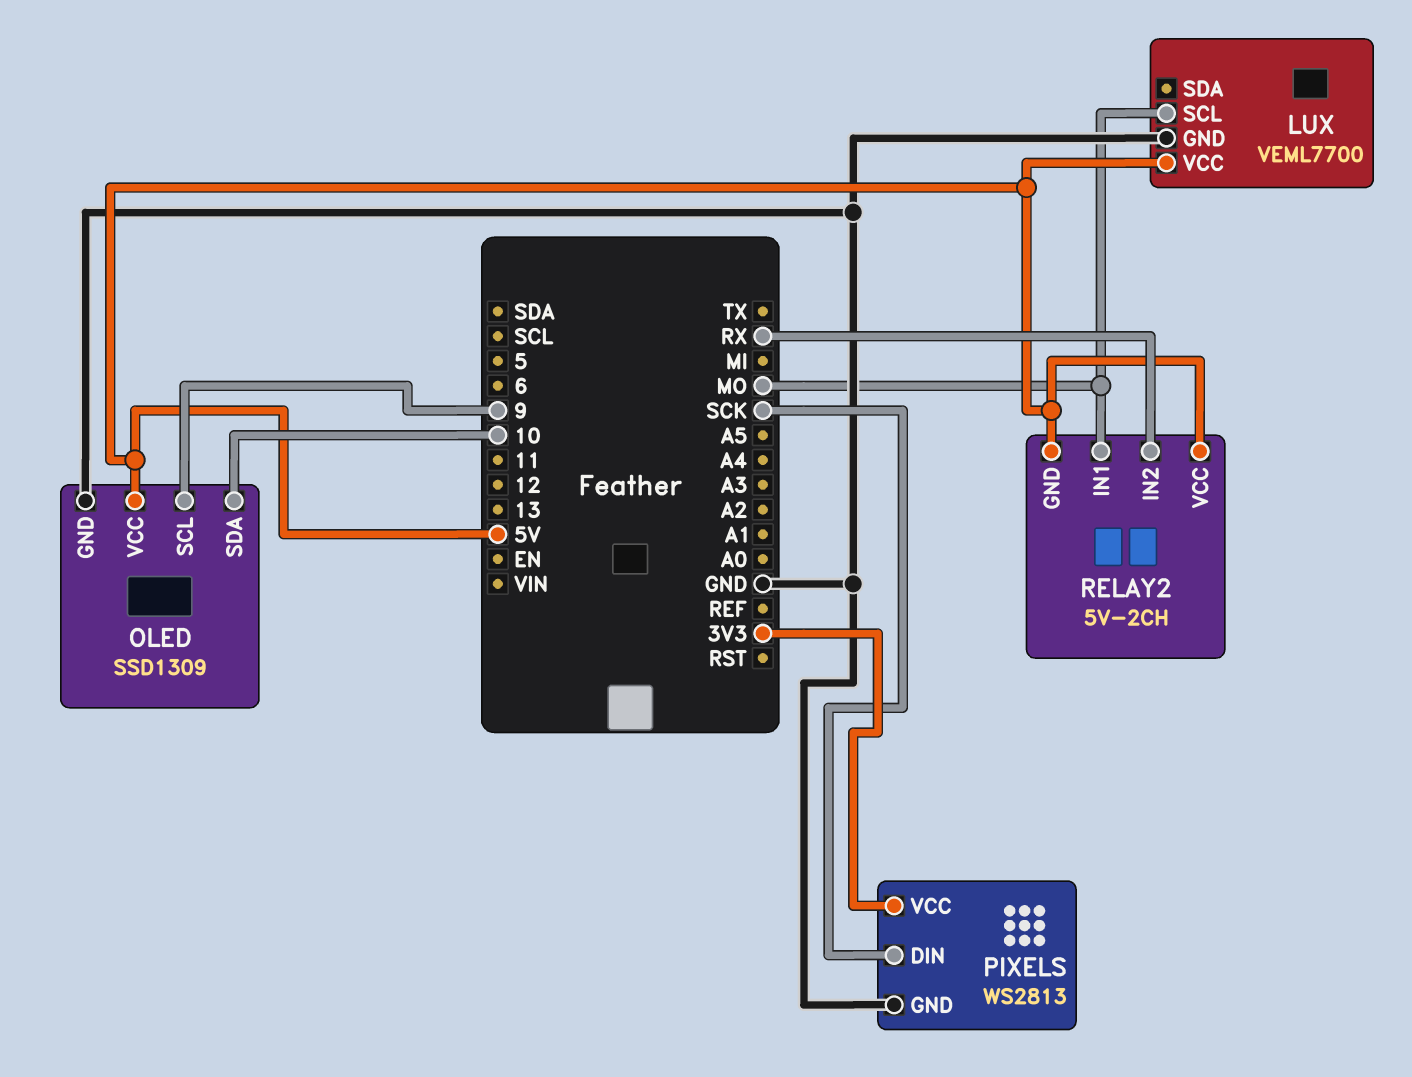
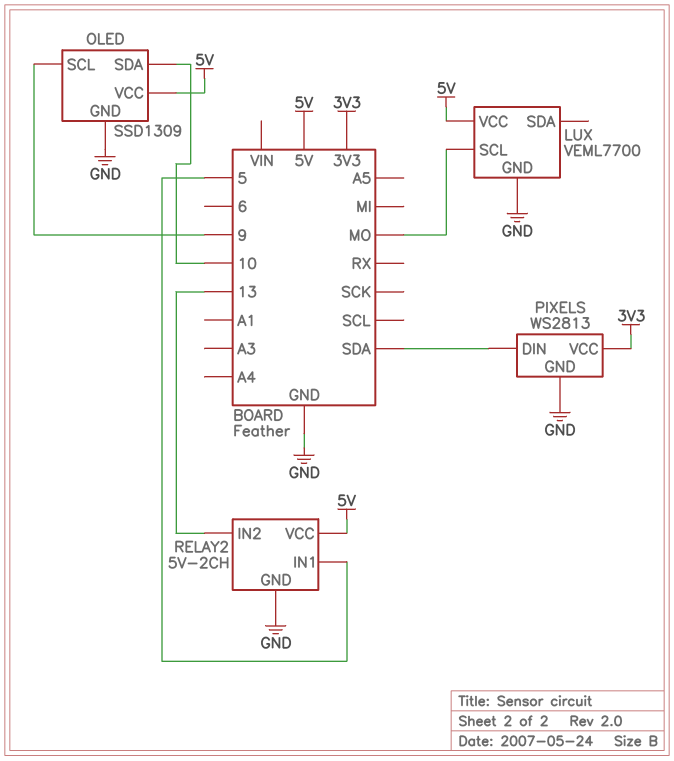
PIXELS pin DIN: SCK -> SDA
RELAY2 pin GND: 5V -> GND
RELAY2 pin IN1: MO -> 5
RELAY2 pin IN2: RX -> 13

